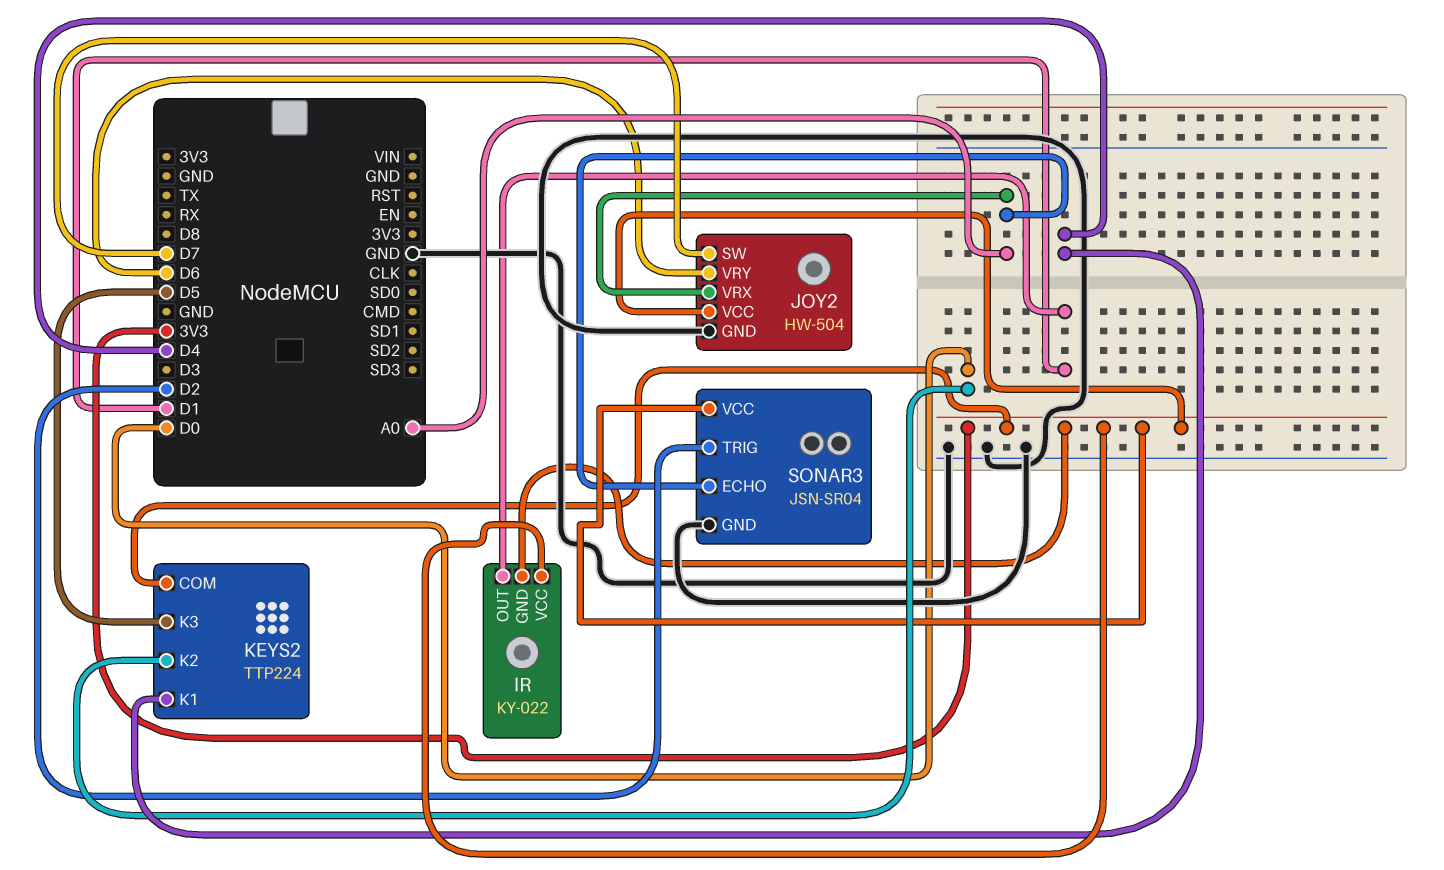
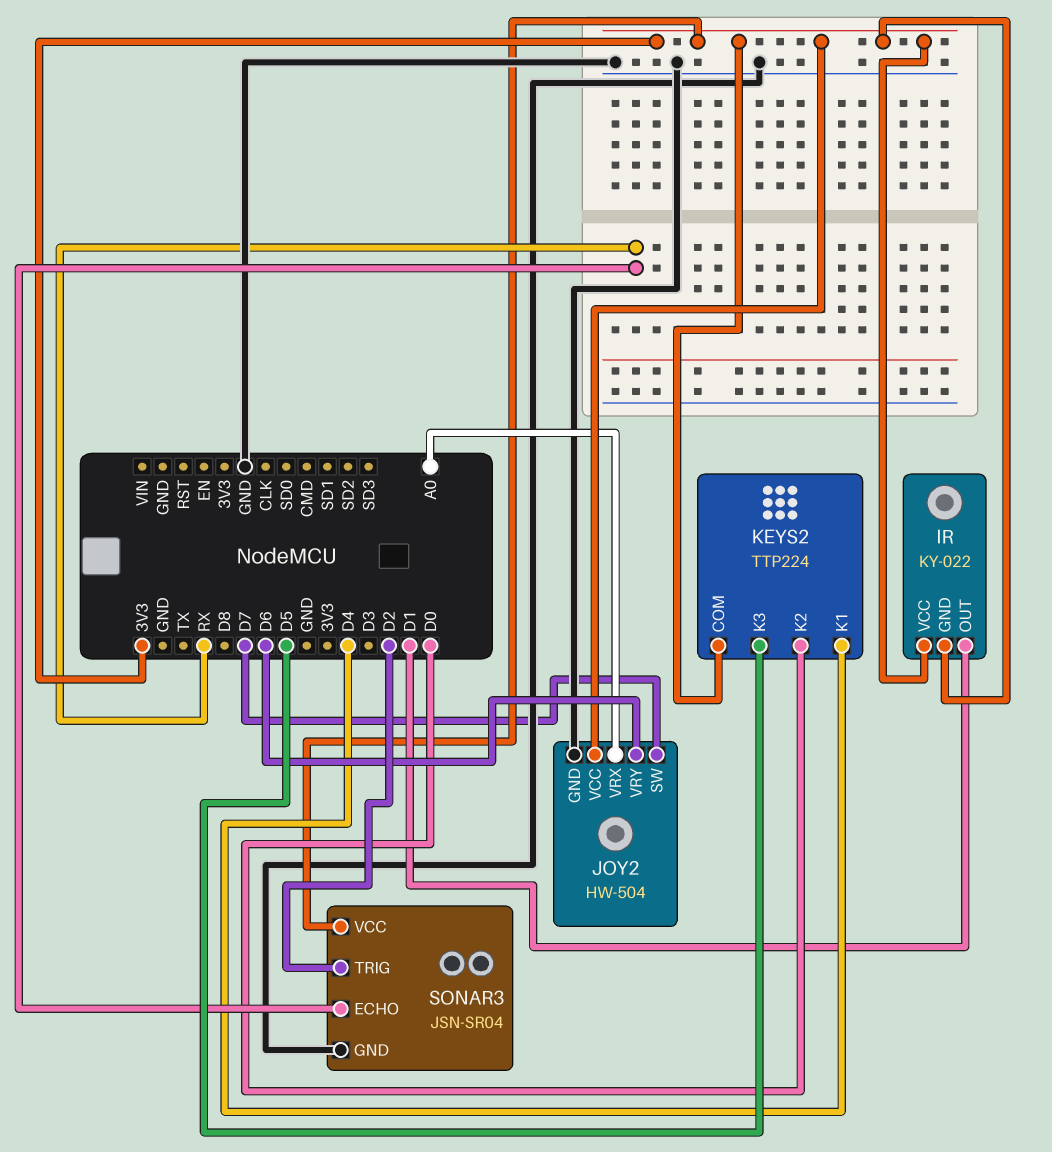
SONAR3 pin ECHO: A0 -> RX

